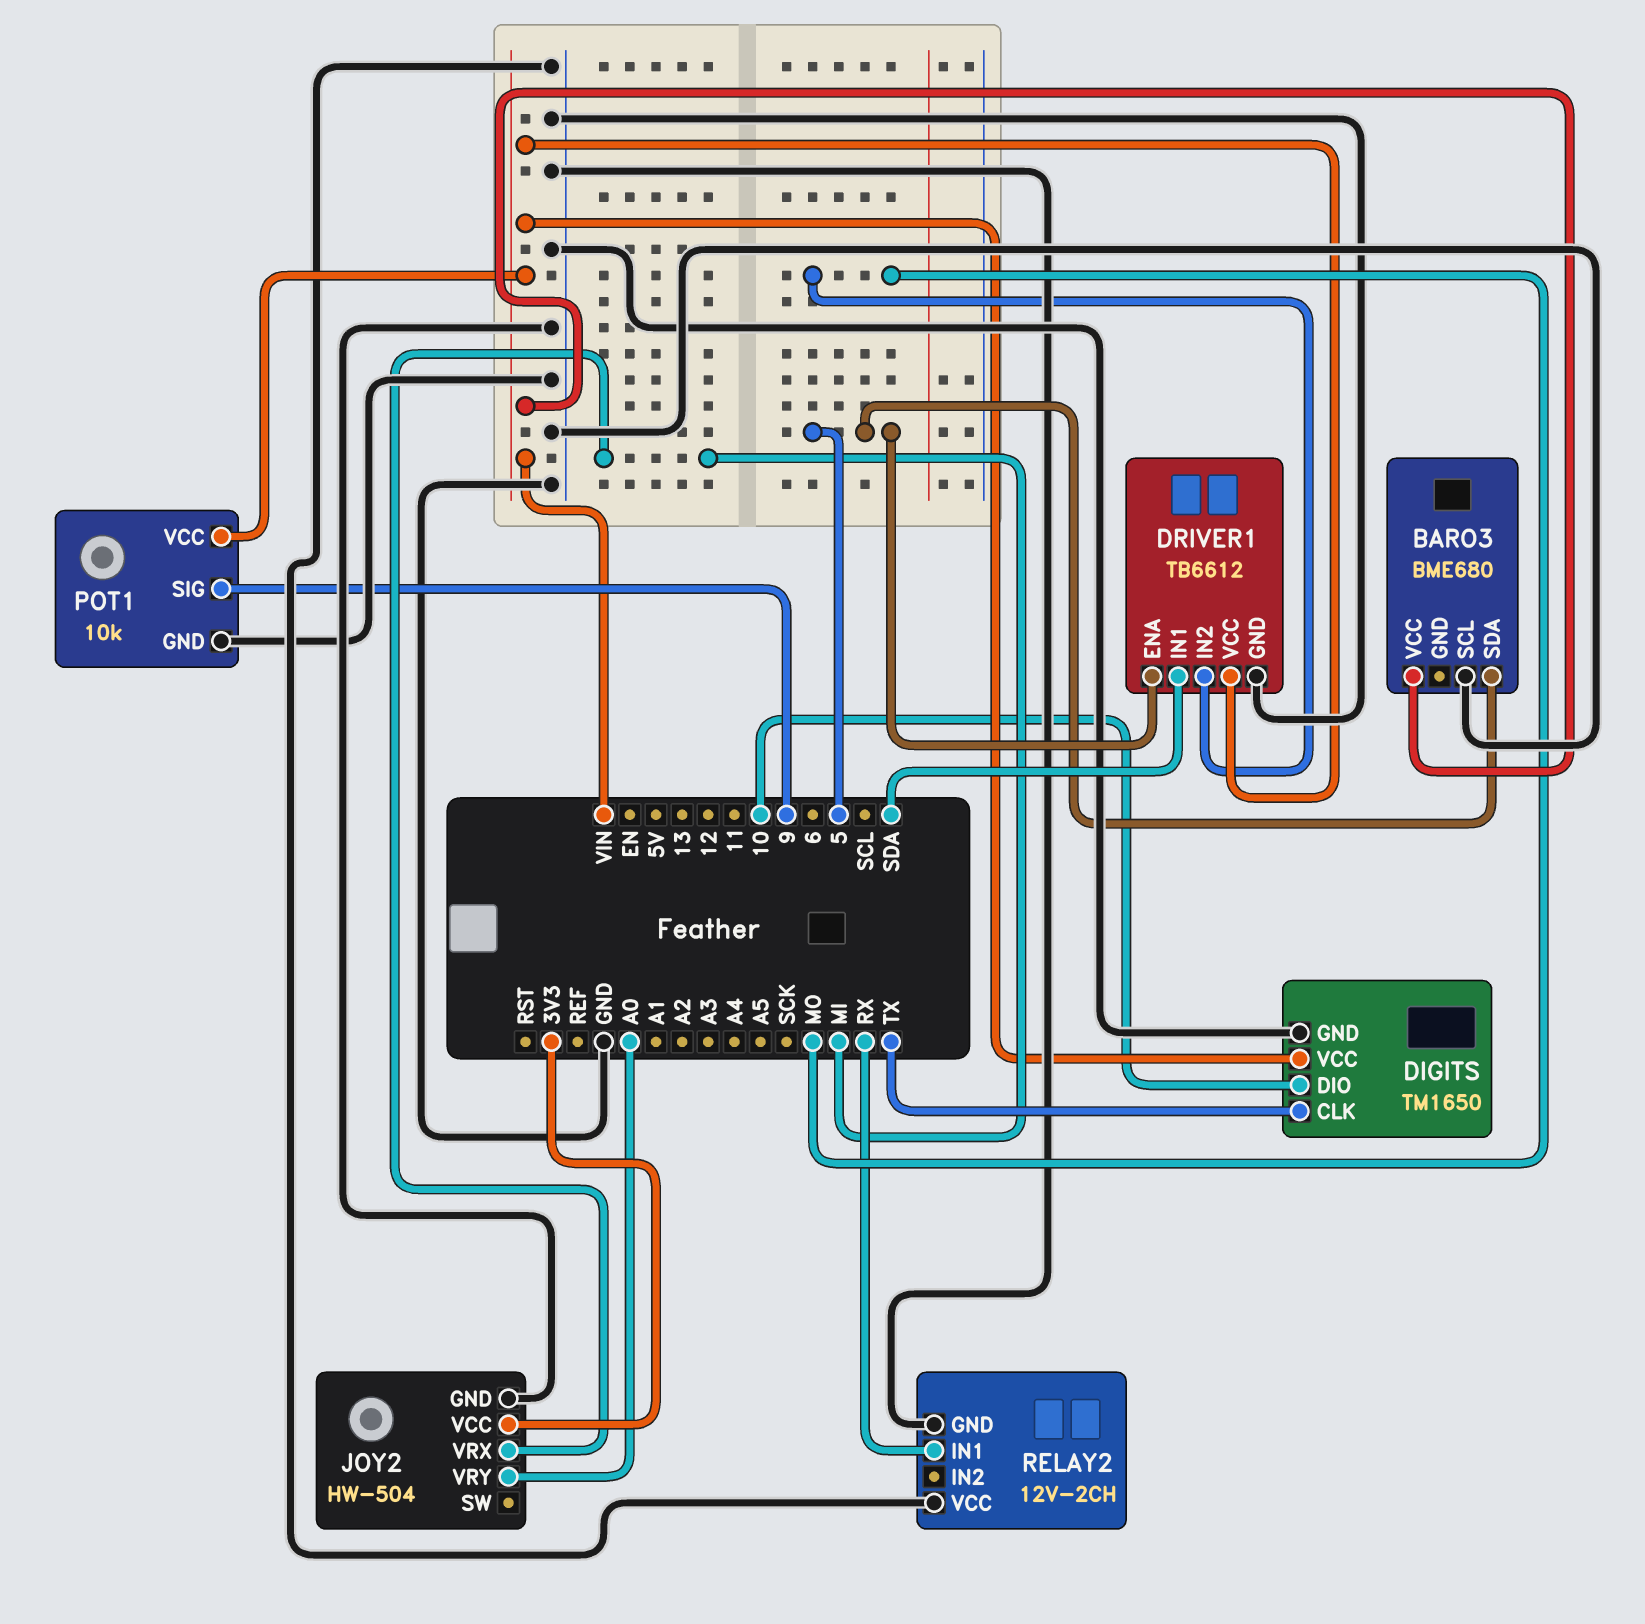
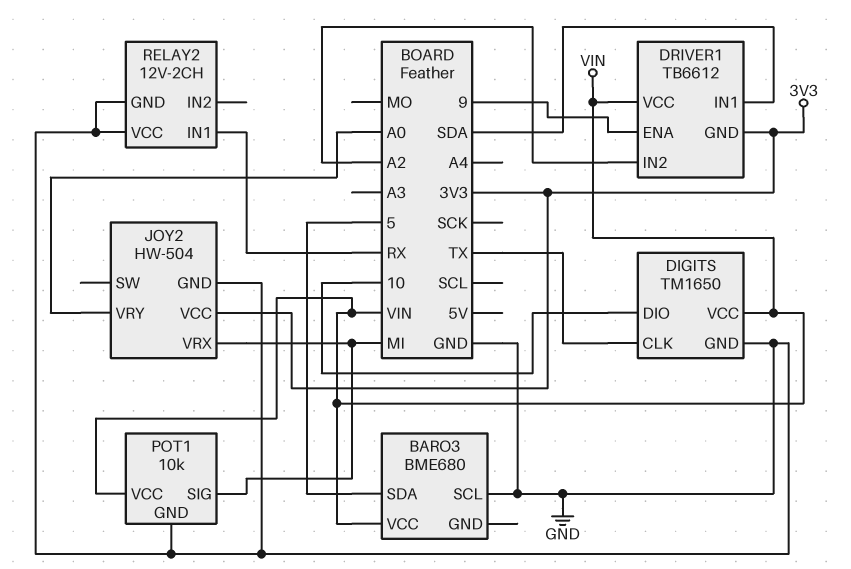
DRIVER1 pin ENA: 5 -> 9
DRIVER1 pin GND: GND -> 3V3
DRIVER1 pin IN2: MO -> A2
POT1 pin SIG: 9 -> MI

